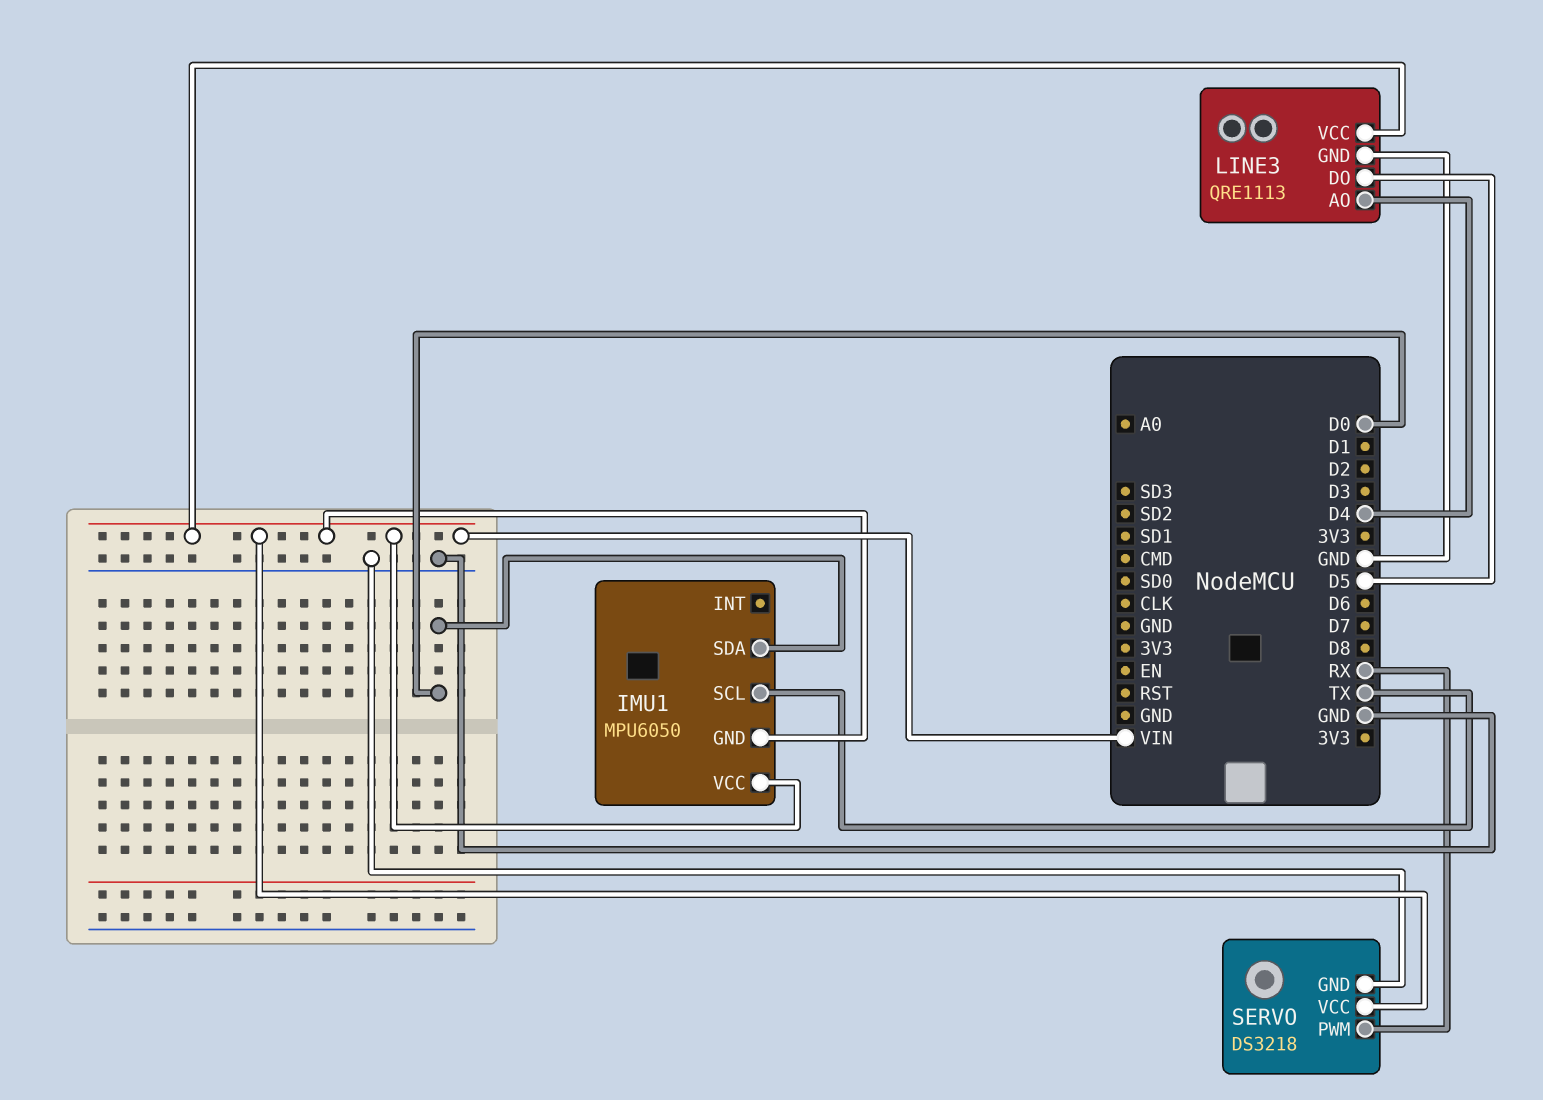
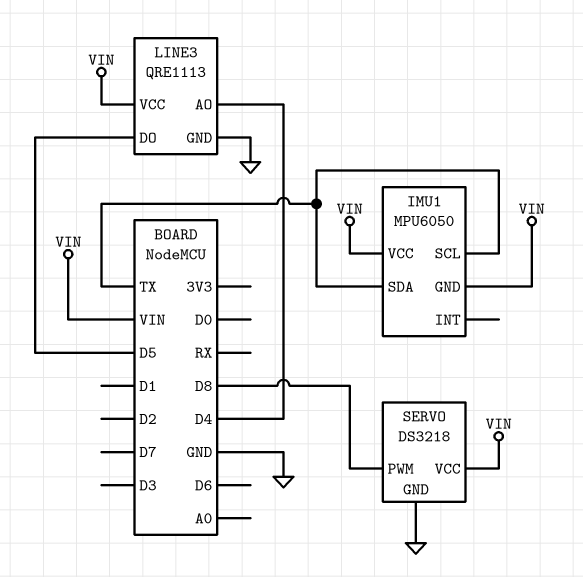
IMU1 pin SDA: D0 -> TX
SERVO pin PWM: RX -> D8

